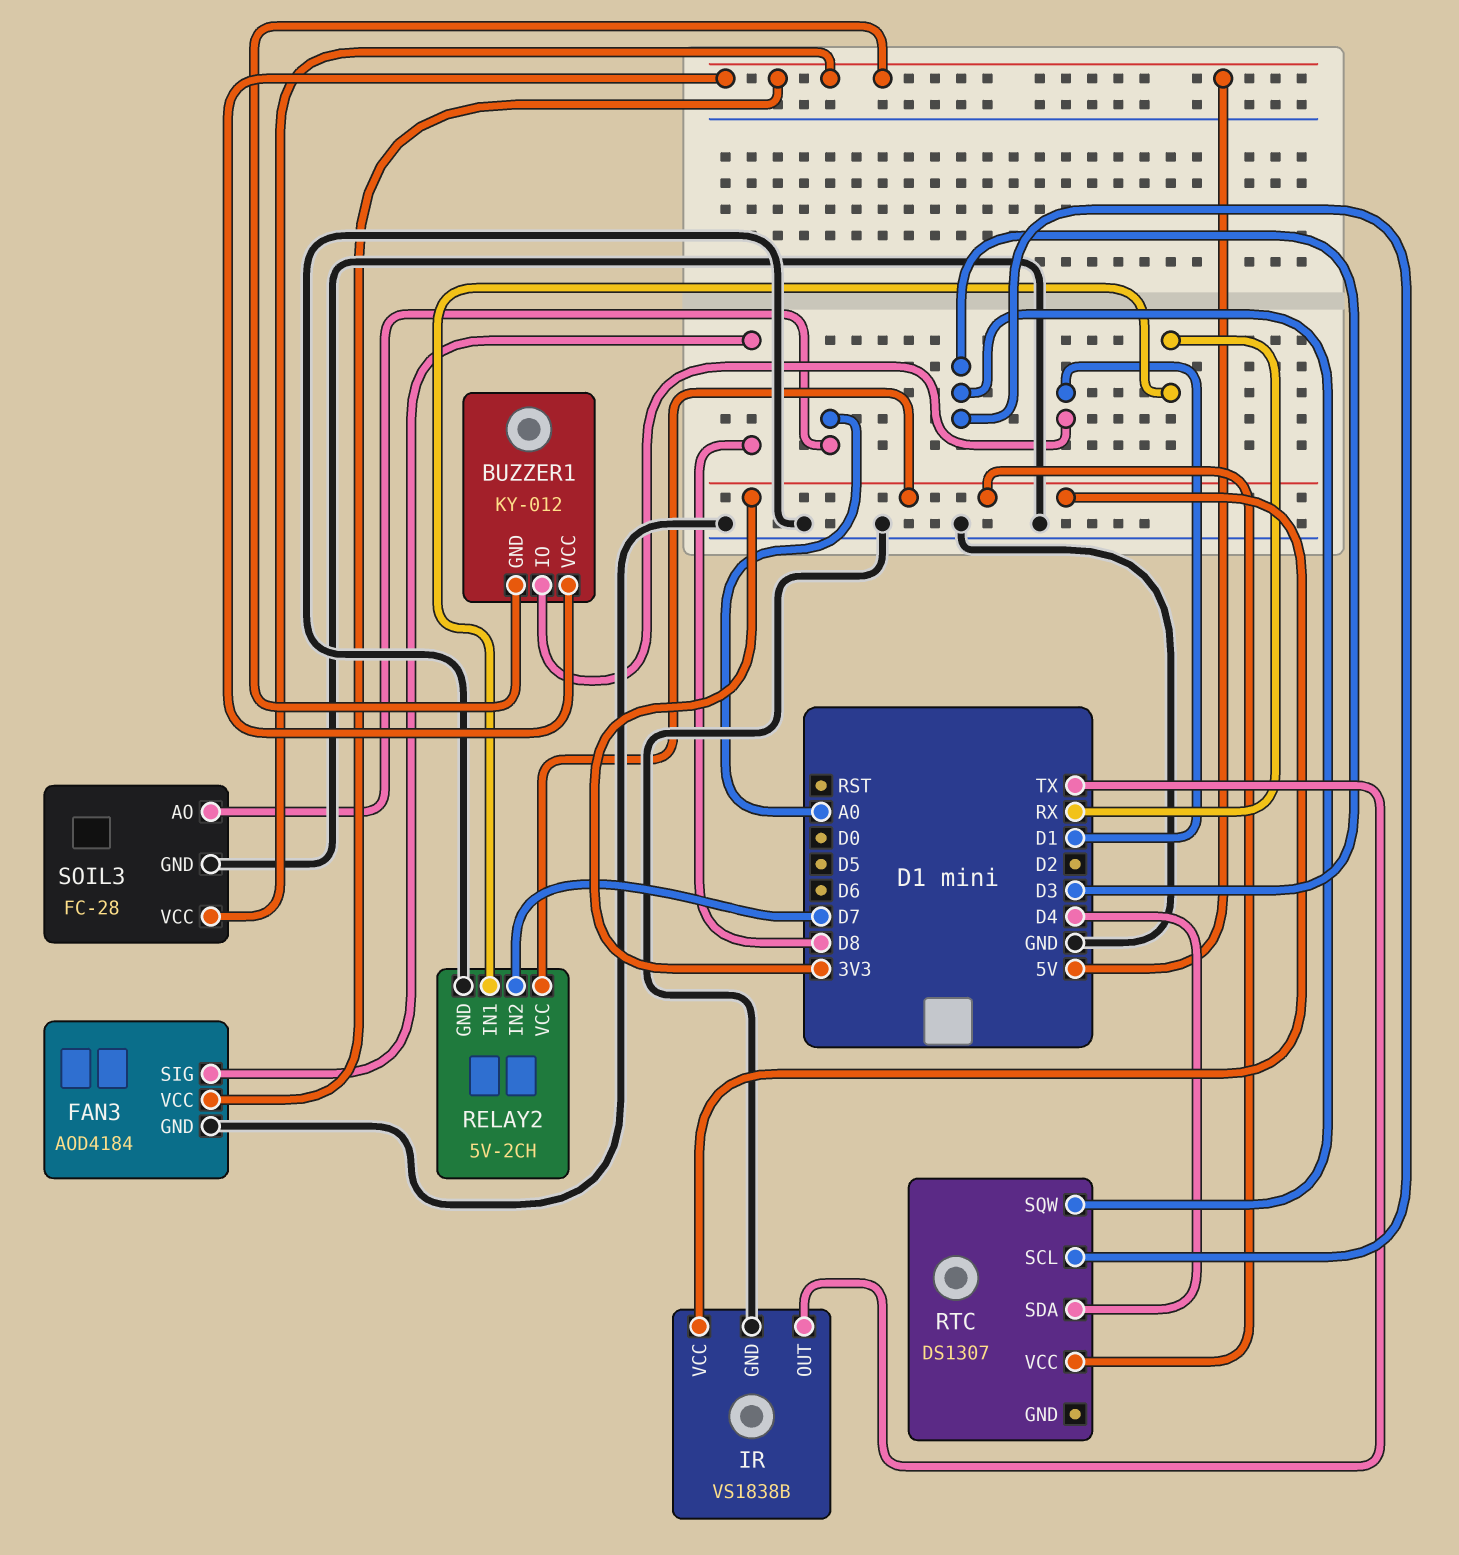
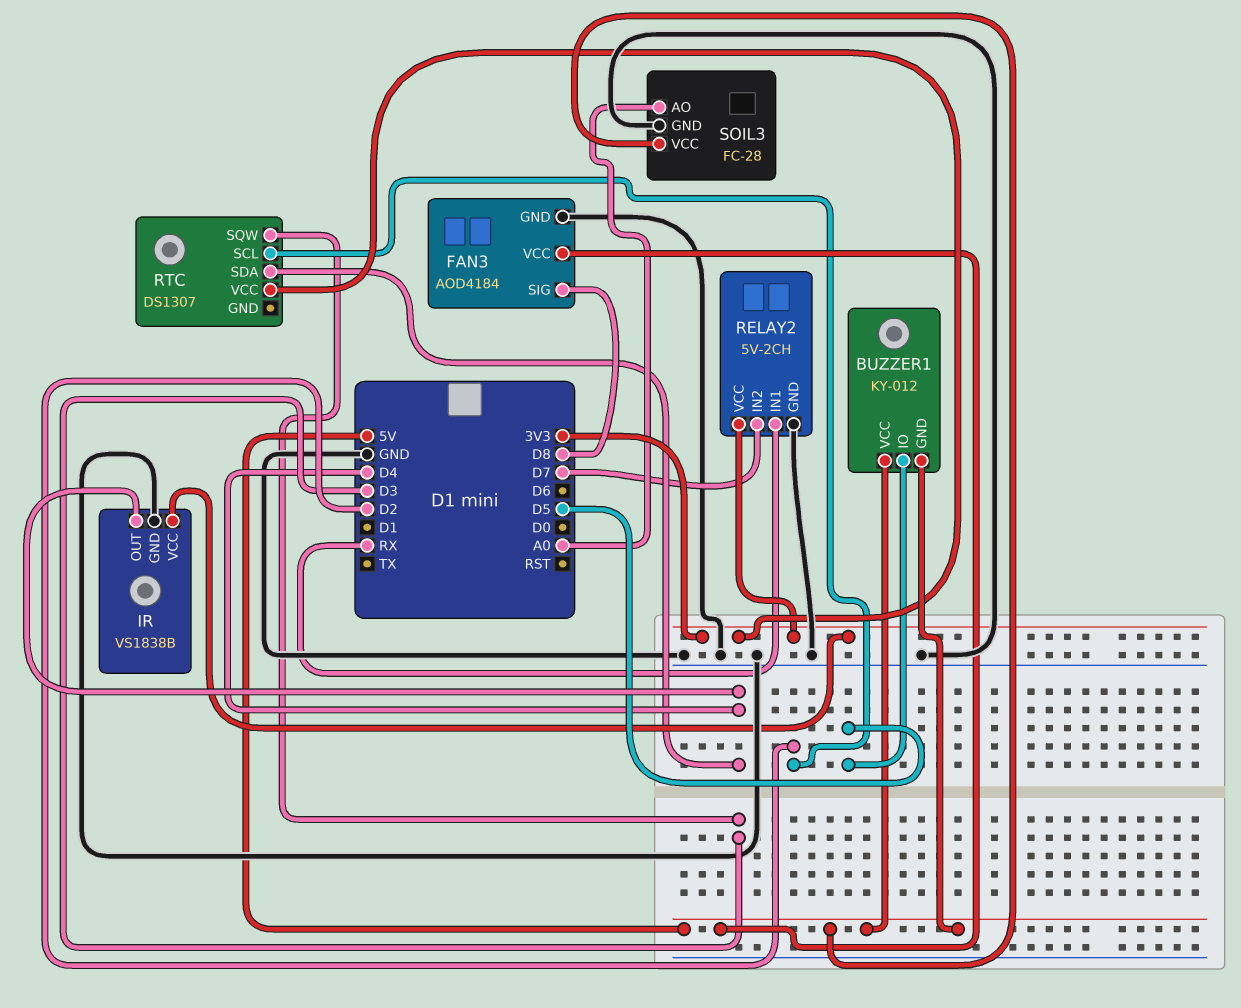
BUZZER1 pin IO: D1 -> D5
IR pin OUT: TX -> D4
RTC pin SCL: D3 -> D2

